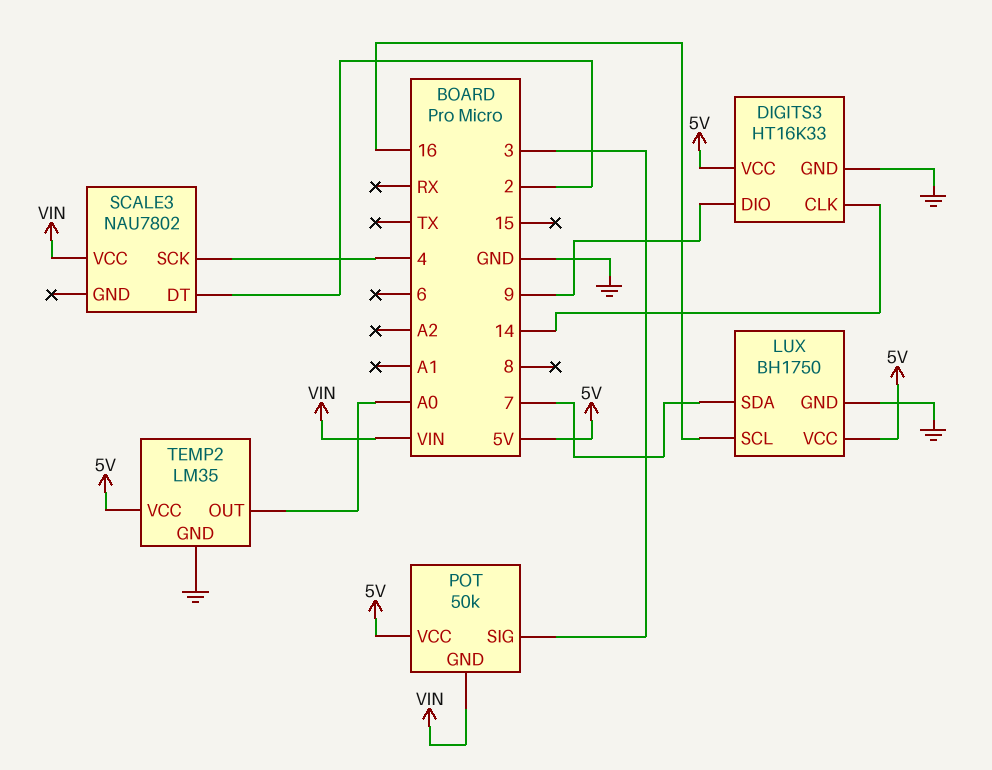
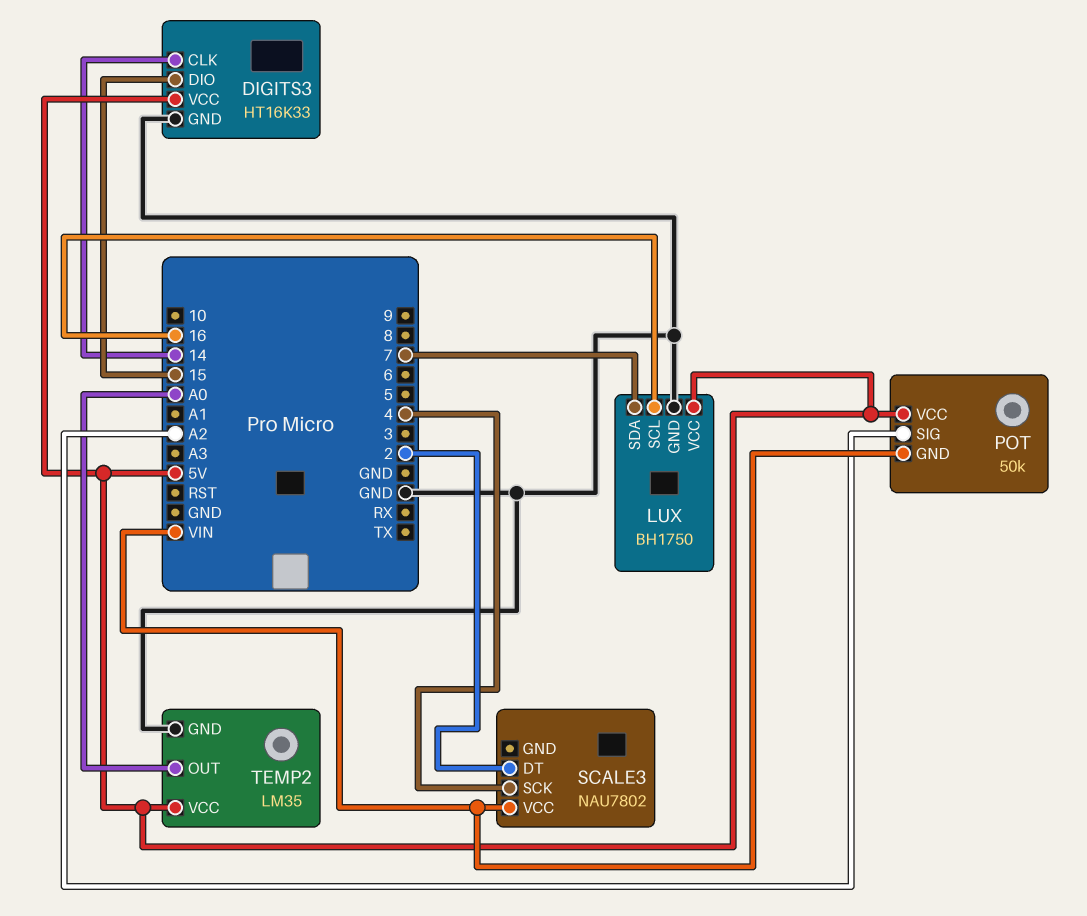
DIGITS3 pin DIO: 9 -> 15
POT pin SIG: 3 -> A2

